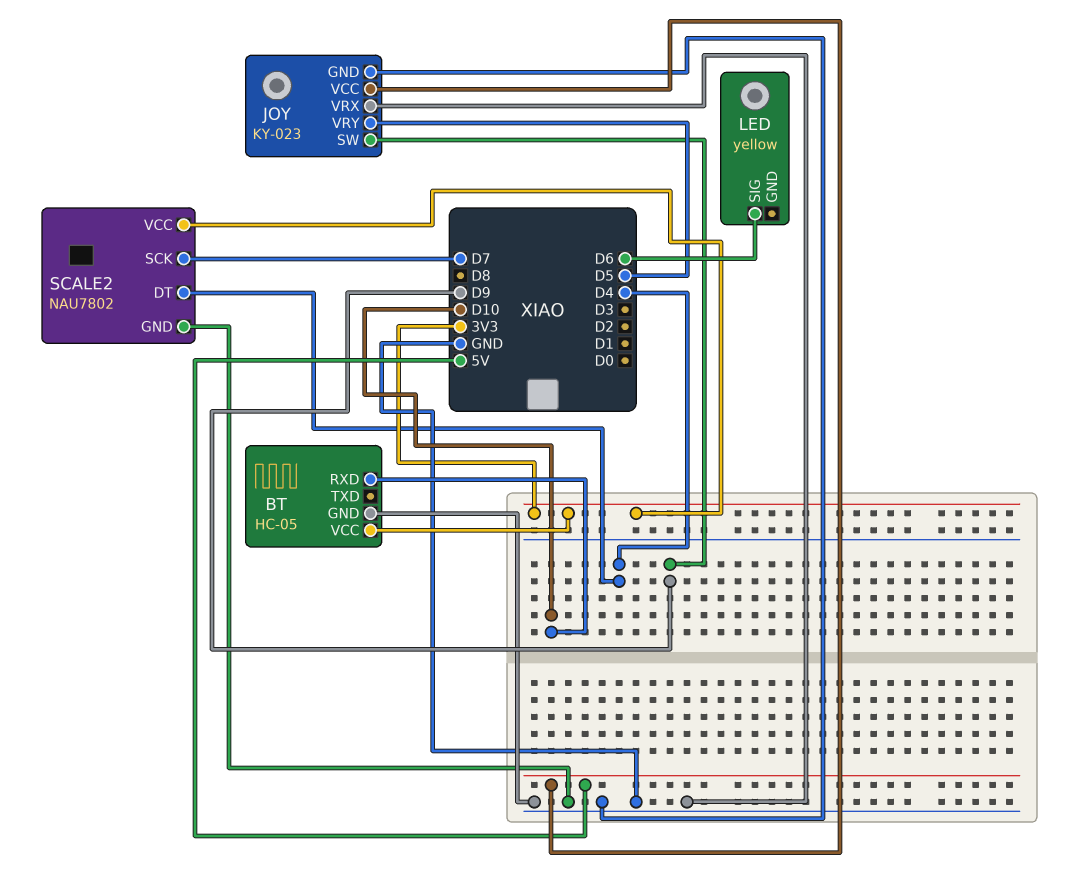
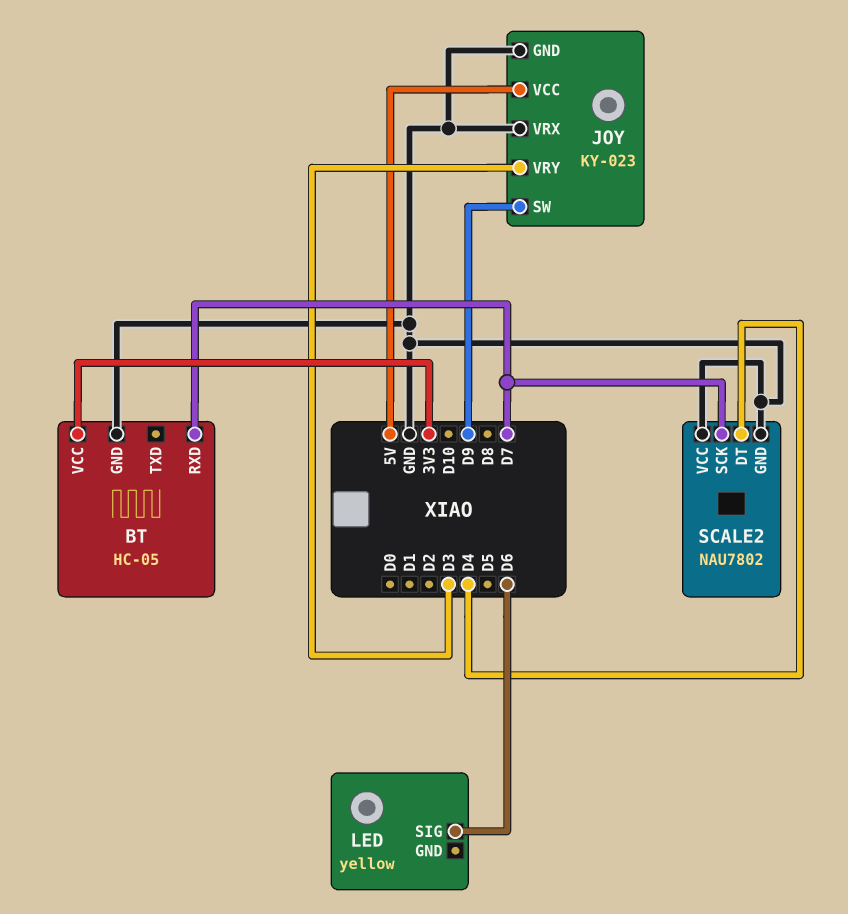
BT pin RXD: D10 -> D7
JOY pin VRY: D5 -> D3
SCALE2 pin VCC: 3V3 -> GND

